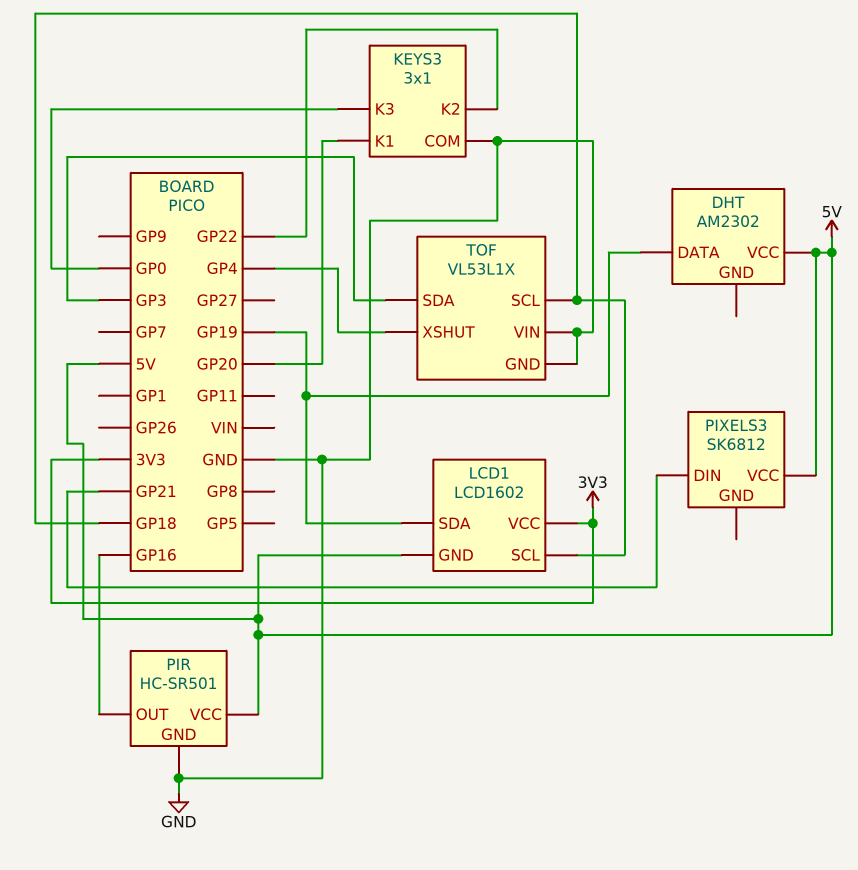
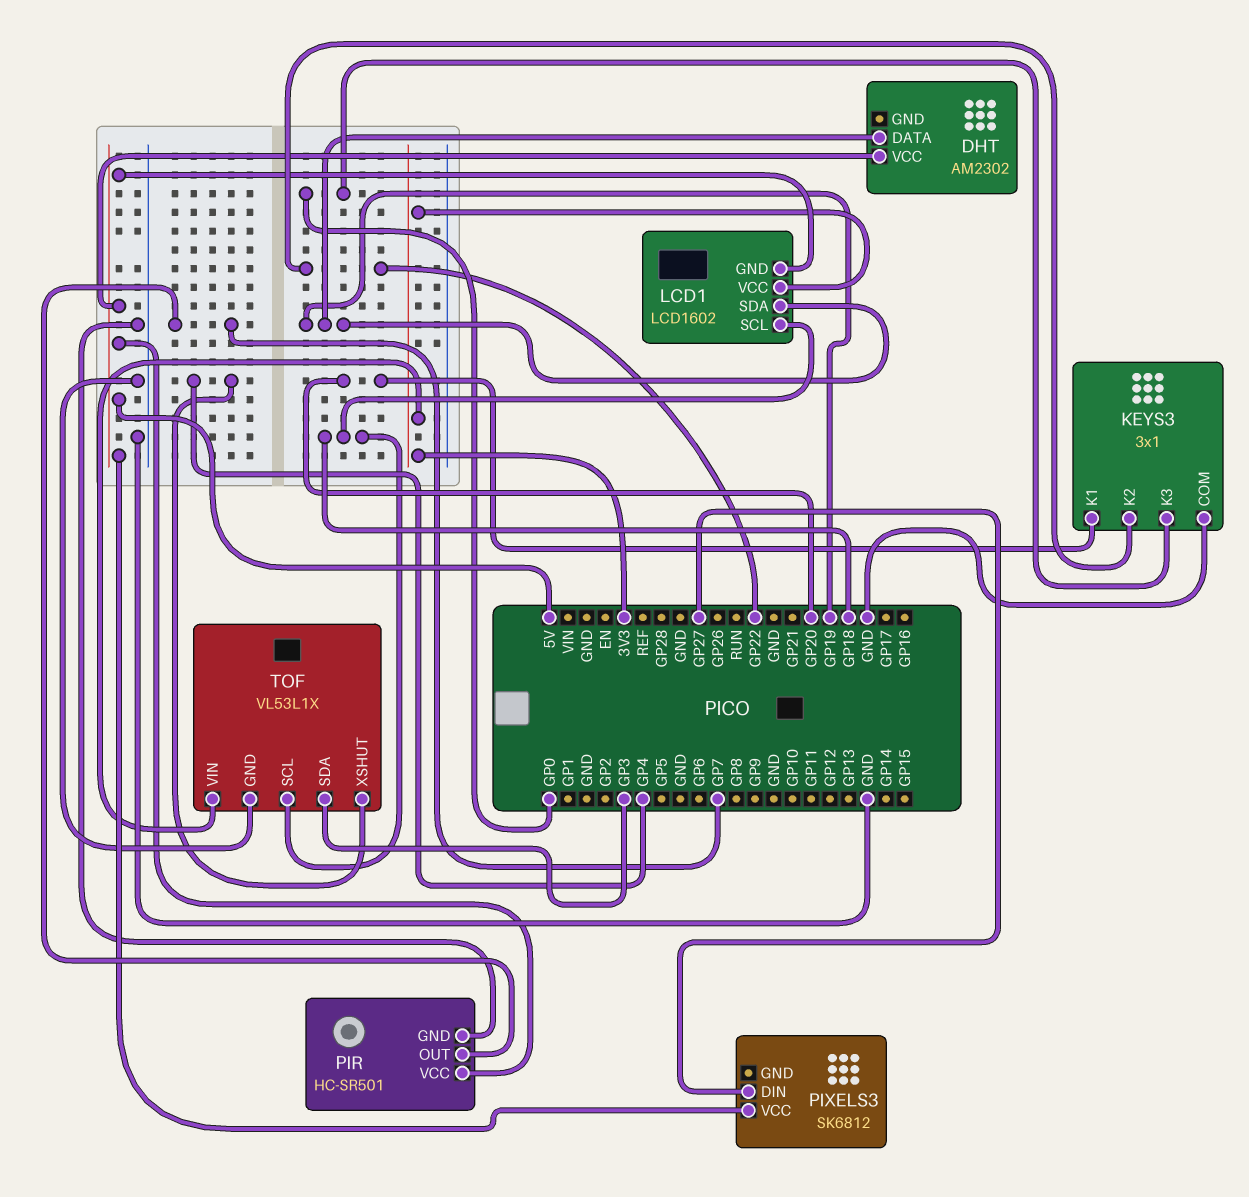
PIR pin OUT: GP16 -> GP7
PIXELS3 pin DIN: GP21 -> GP27
TOF pin VIN: GND -> 3V3

